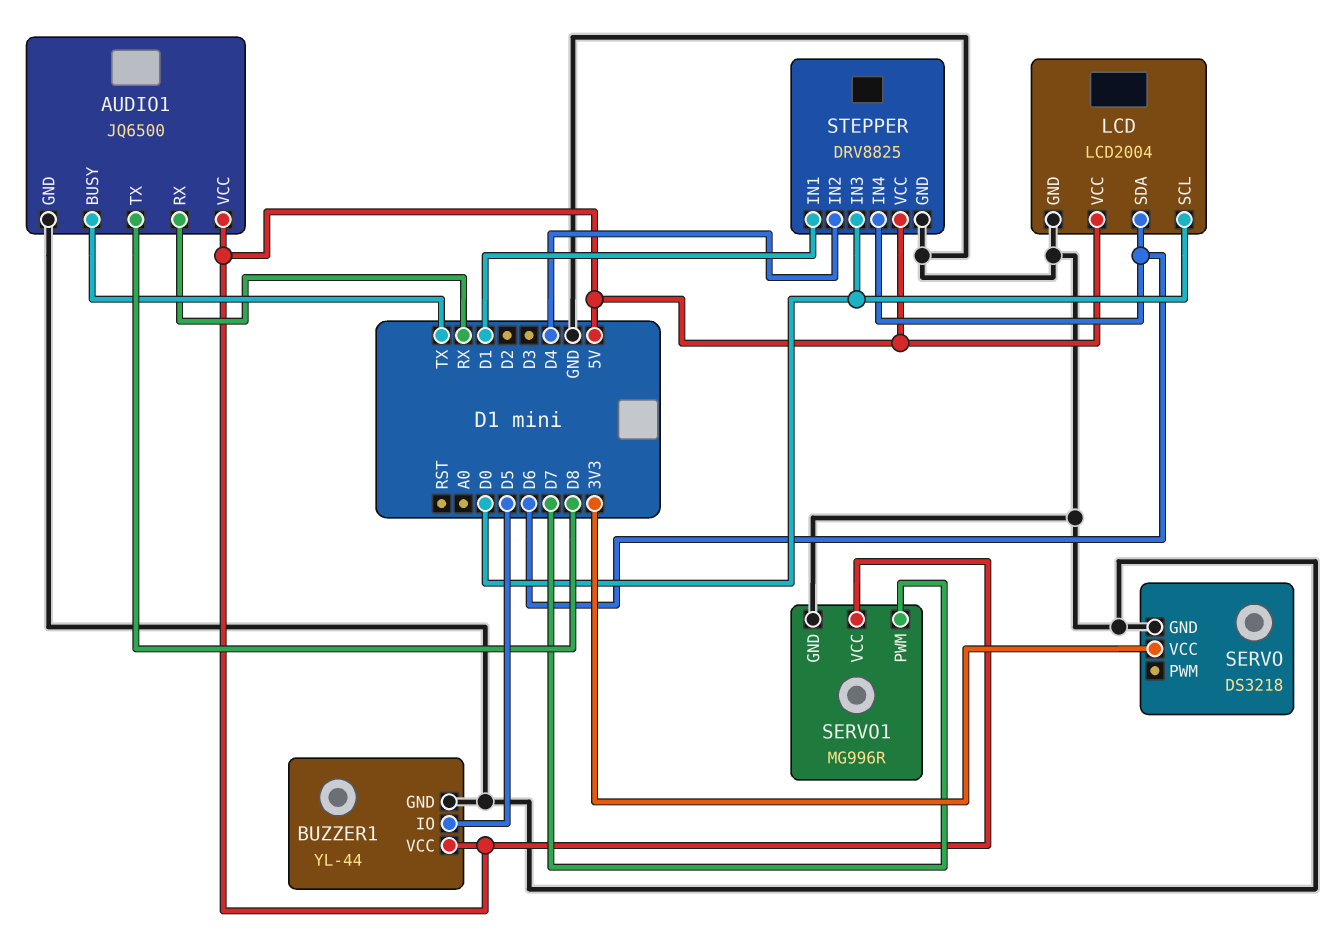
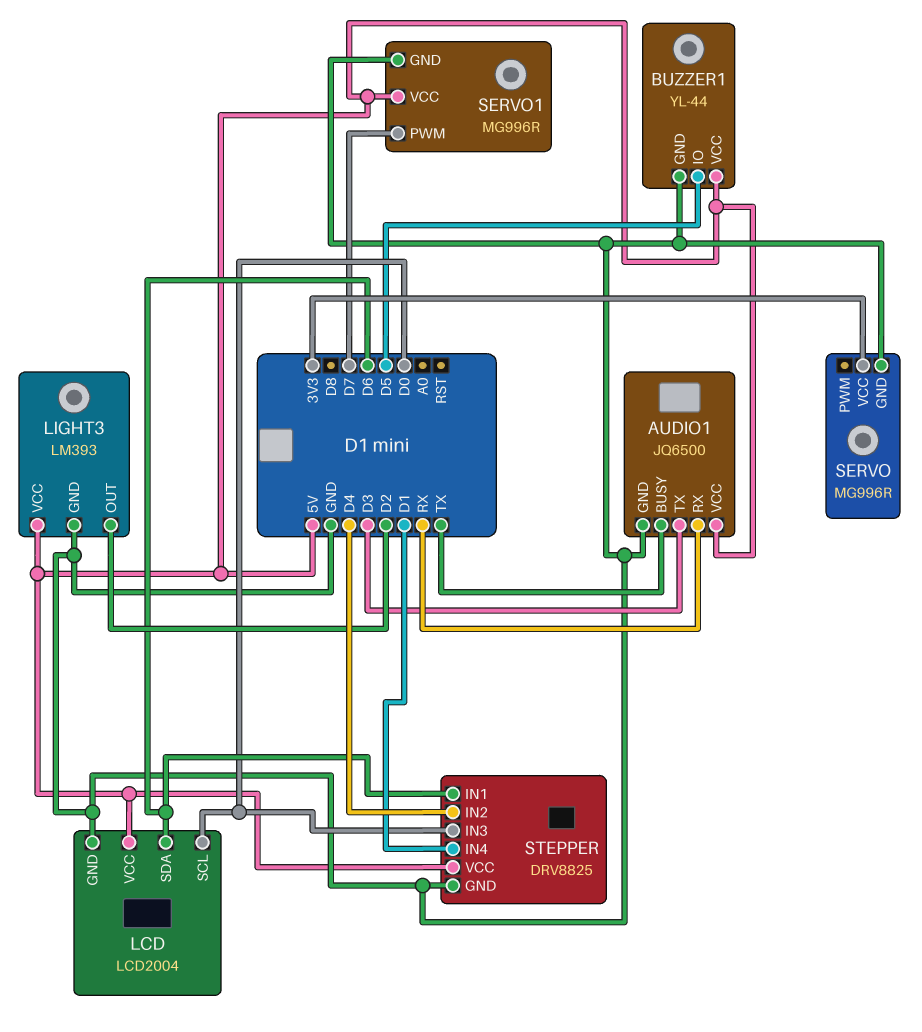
AUDIO1 pin TX: D8 -> D3
LIGHT3: none -> LM393
LIGHT3 pin GND: none -> GND
LIGHT3 pin OUT: none -> D2
LIGHT3 pin VCC: none -> 5V
SERVO: DS3218 -> MG996R
STEPPER pin IN1: D1 -> D6
STEPPER pin IN4: D6 -> D1

